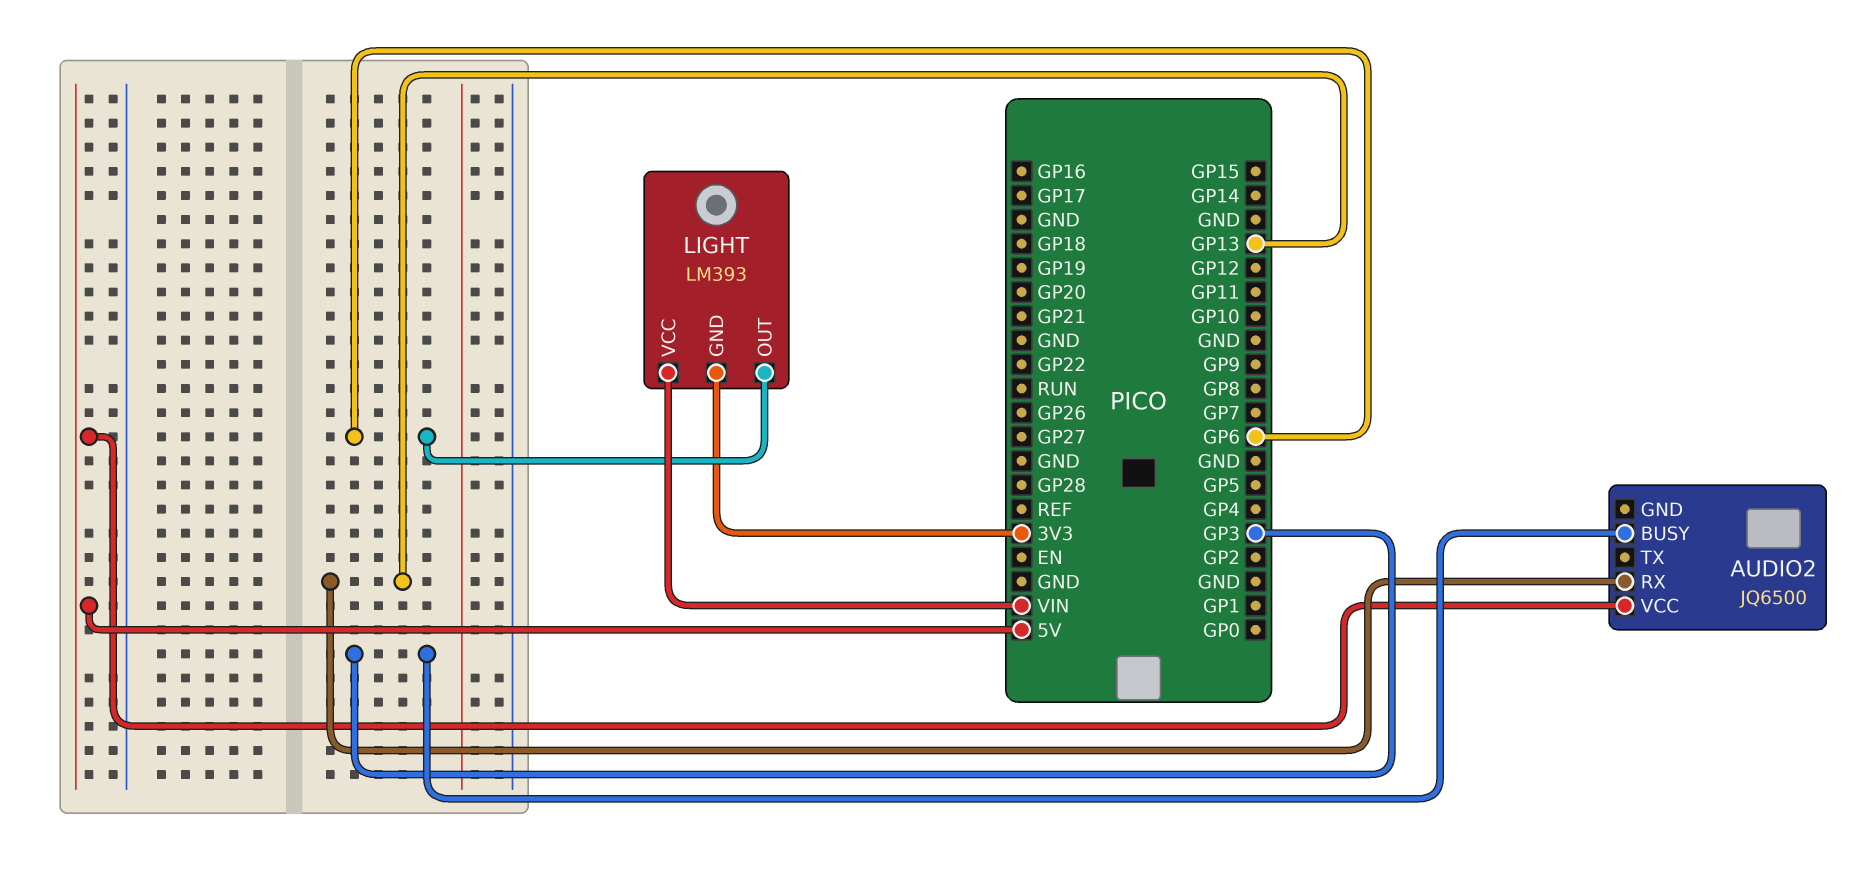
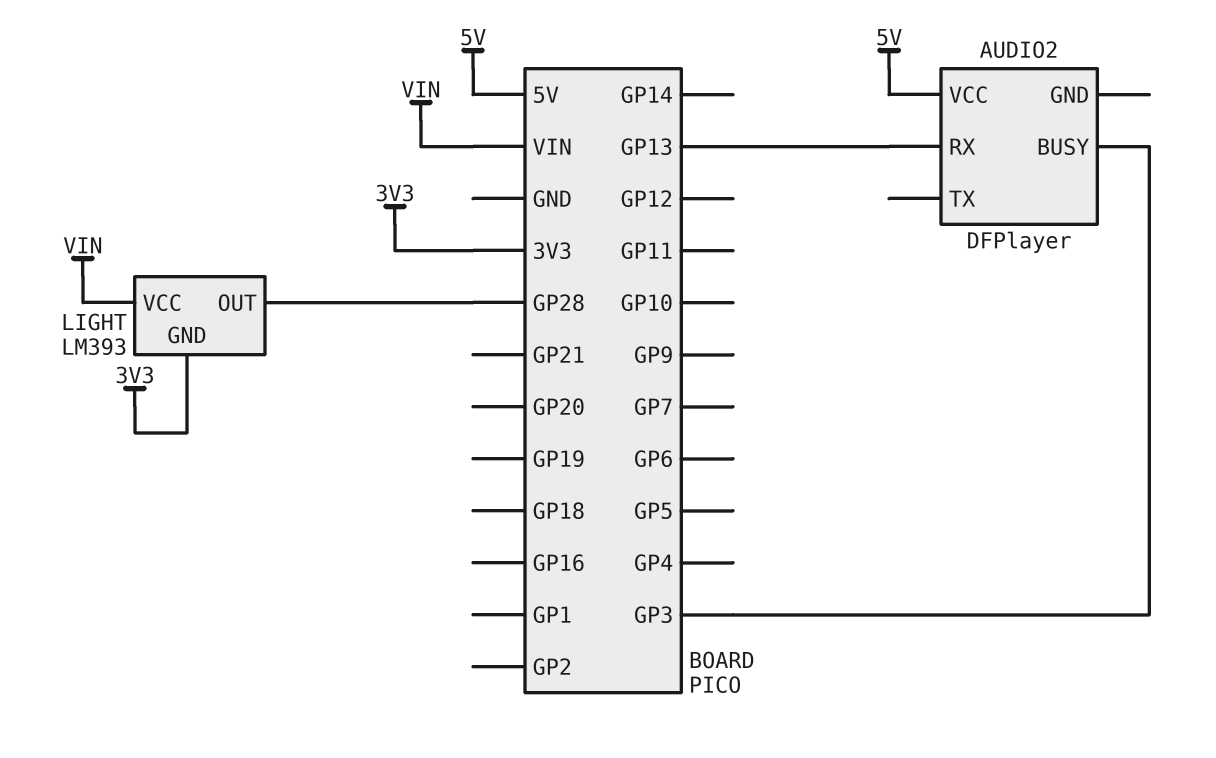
AUDIO2: JQ6500 -> DFPlayer
LIGHT pin OUT: GP6 -> GP28

